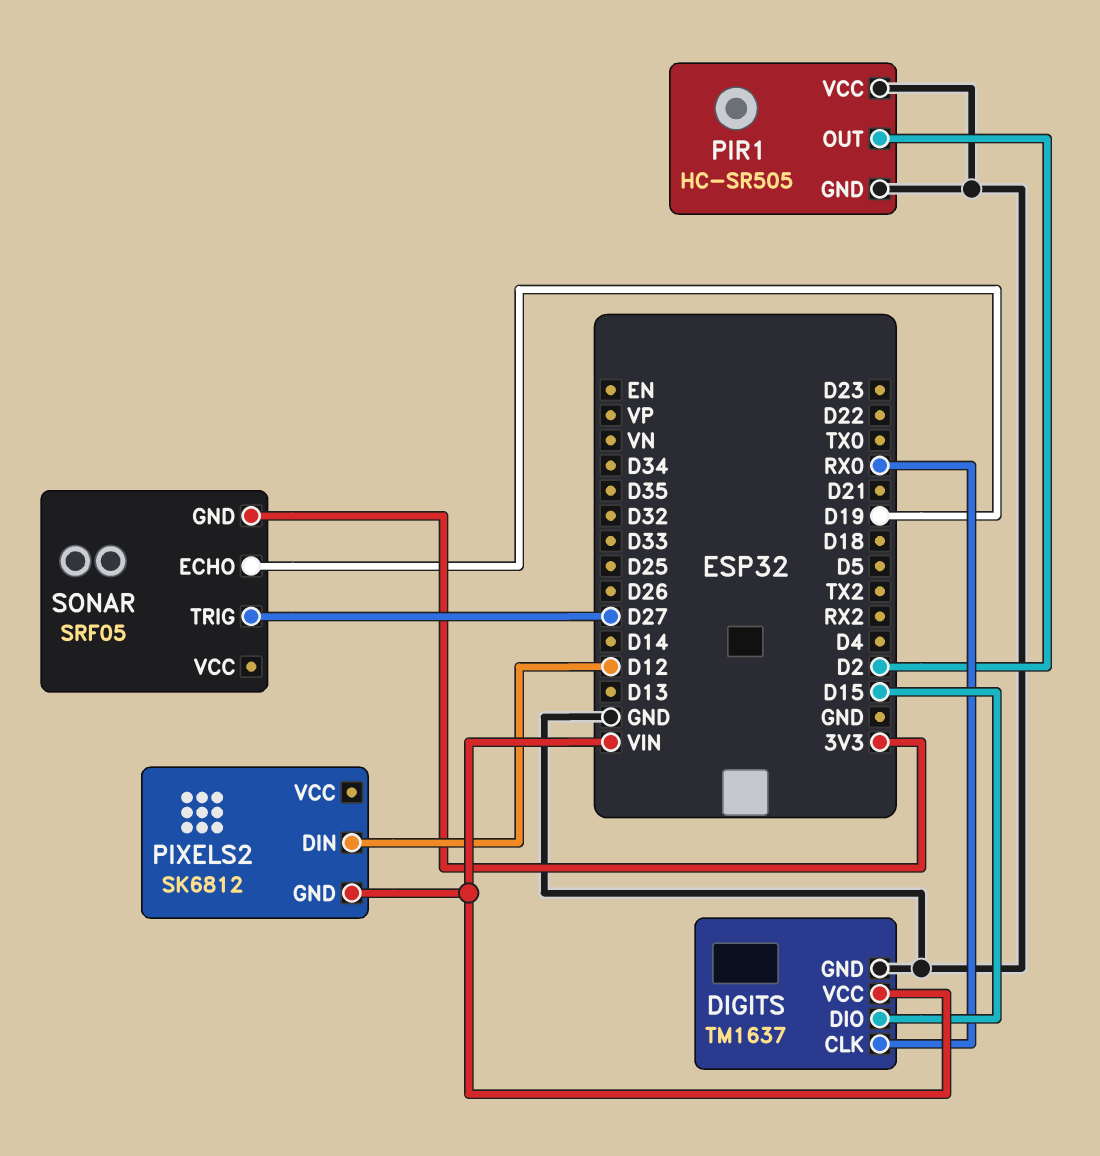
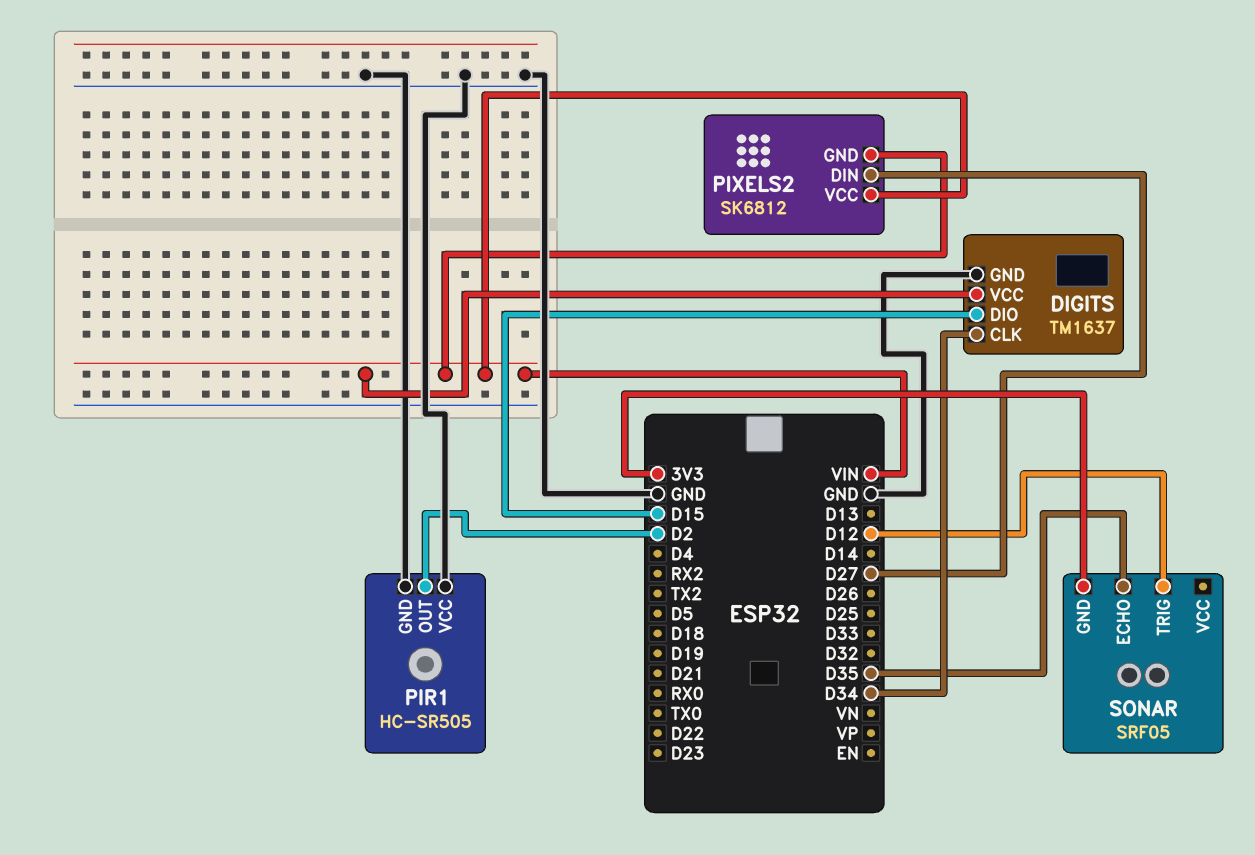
DIGITS pin CLK: RX0 -> D34
PIXELS2 pin DIN: D12 -> D27
PIXELS2 pin VCC: none -> VIN
SONAR pin ECHO: D19 -> D35
SONAR pin TRIG: D27 -> D12

